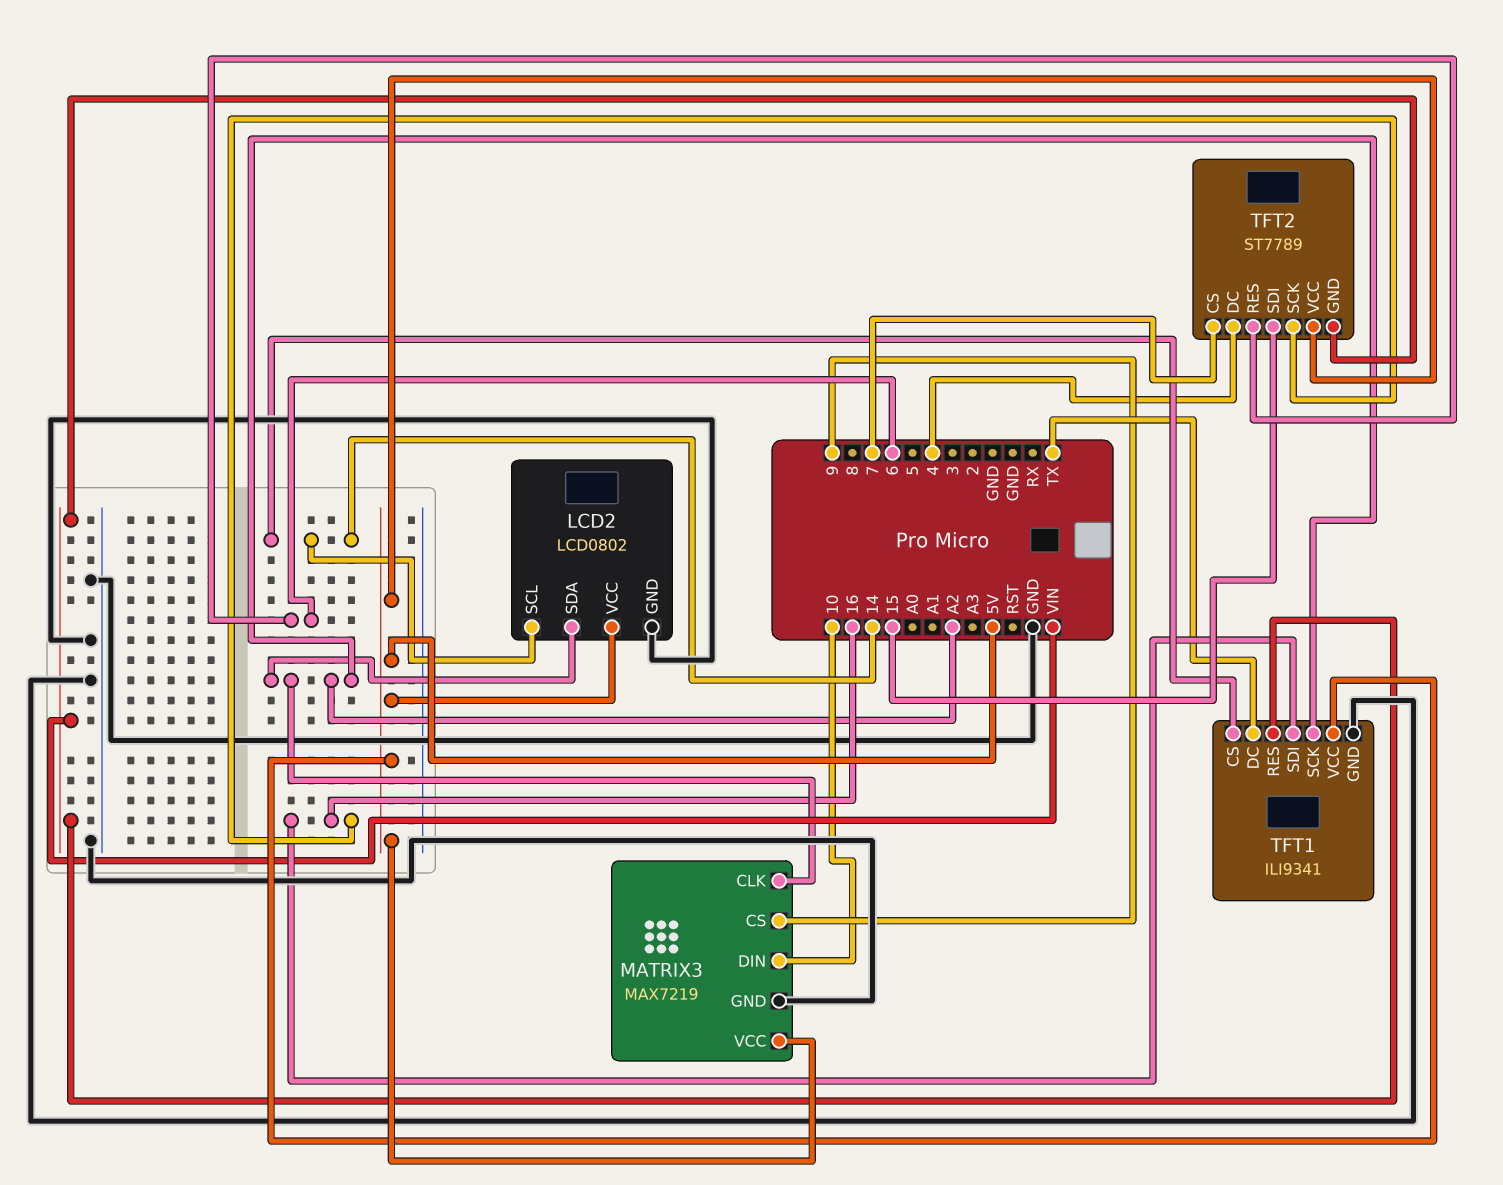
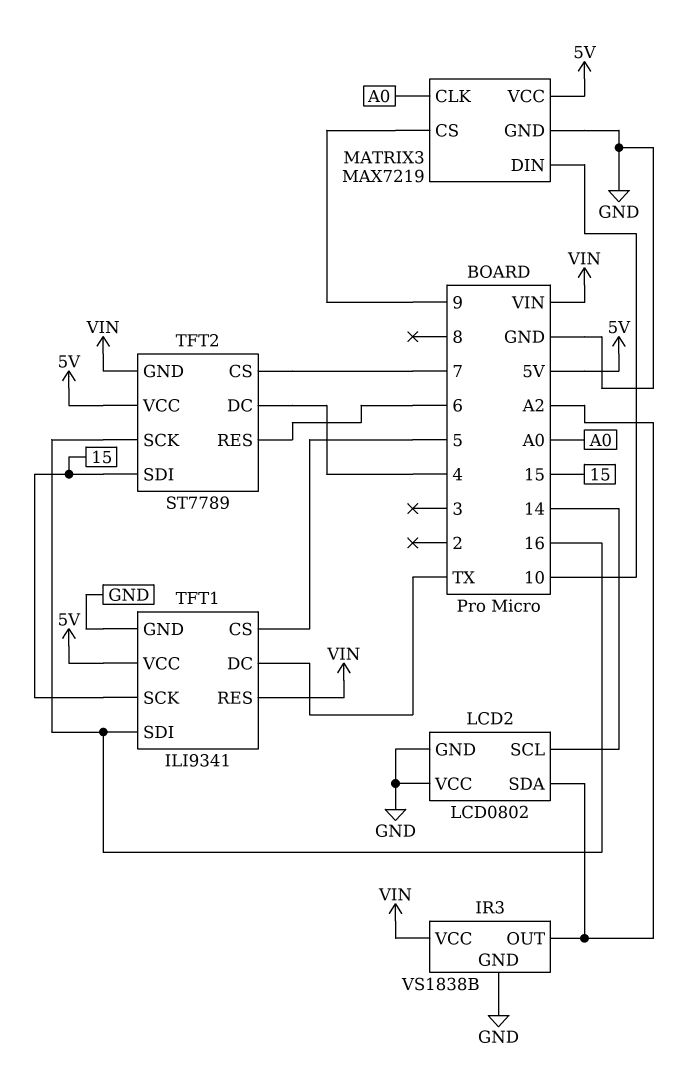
IR3: none -> VS1838B
IR3 pin GND: none -> GND
IR3 pin OUT: none -> A2
IR3 pin VCC: none -> VIN
LCD2 pin VCC: 5V -> GND
MATRIX3 pin CLK: A2 -> A0
TFT1 pin CS: 14 -> 5
TFT1 pin SCK: A2 -> 15

